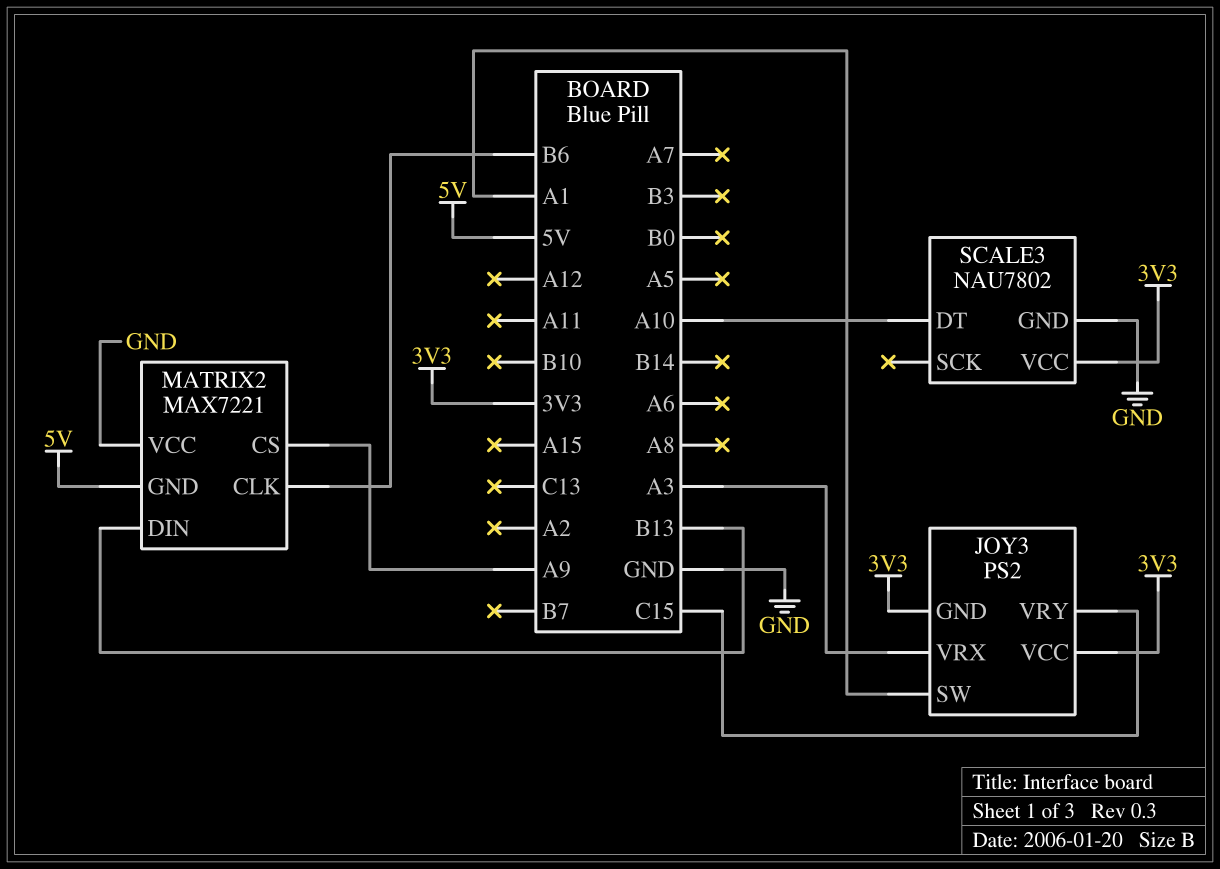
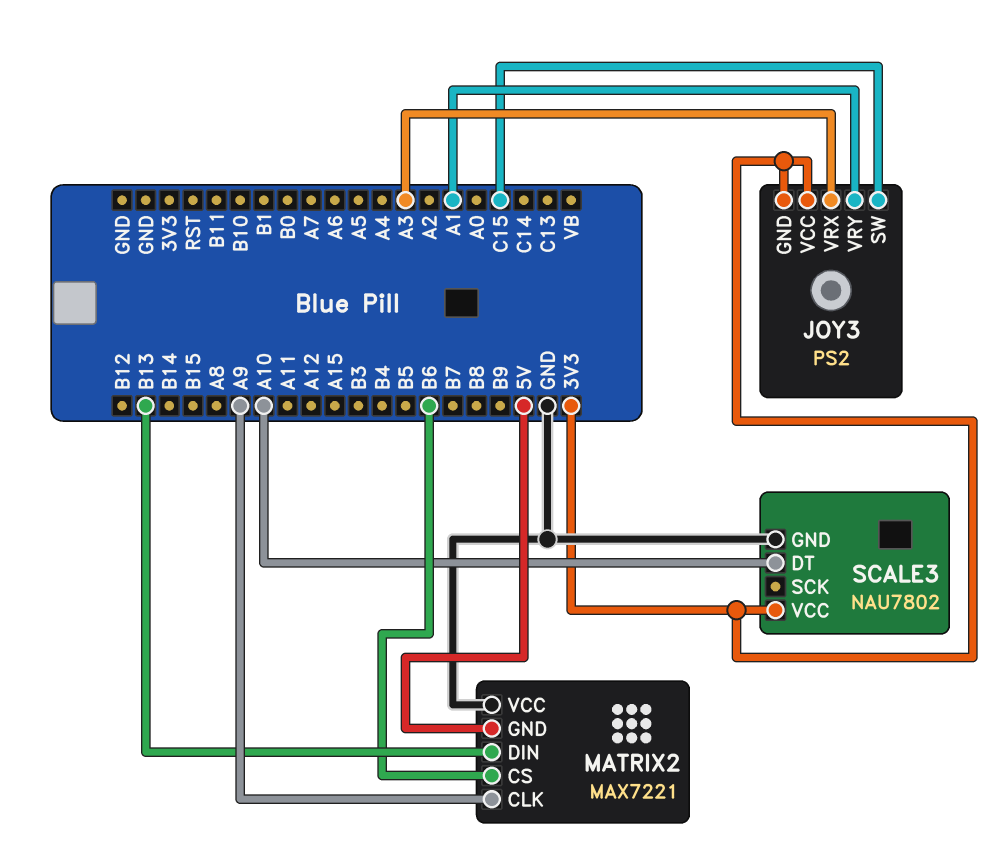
JOY3 pin SW: A1 -> C15
JOY3 pin VRY: C15 -> A1
MATRIX2 pin CLK: B6 -> A9
MATRIX2 pin CS: A9 -> B6

